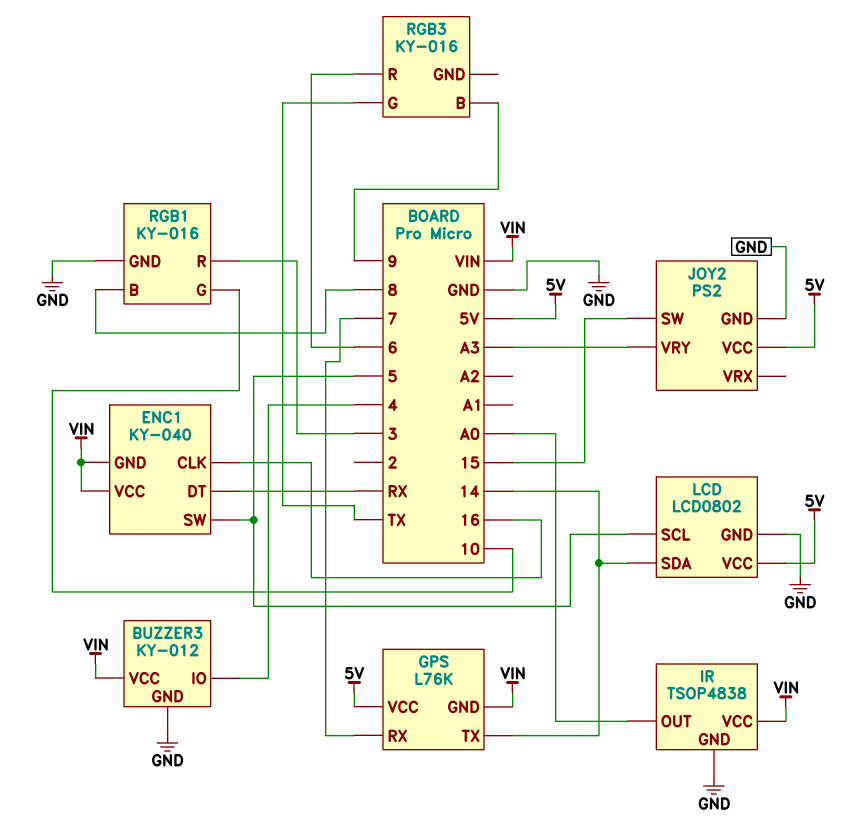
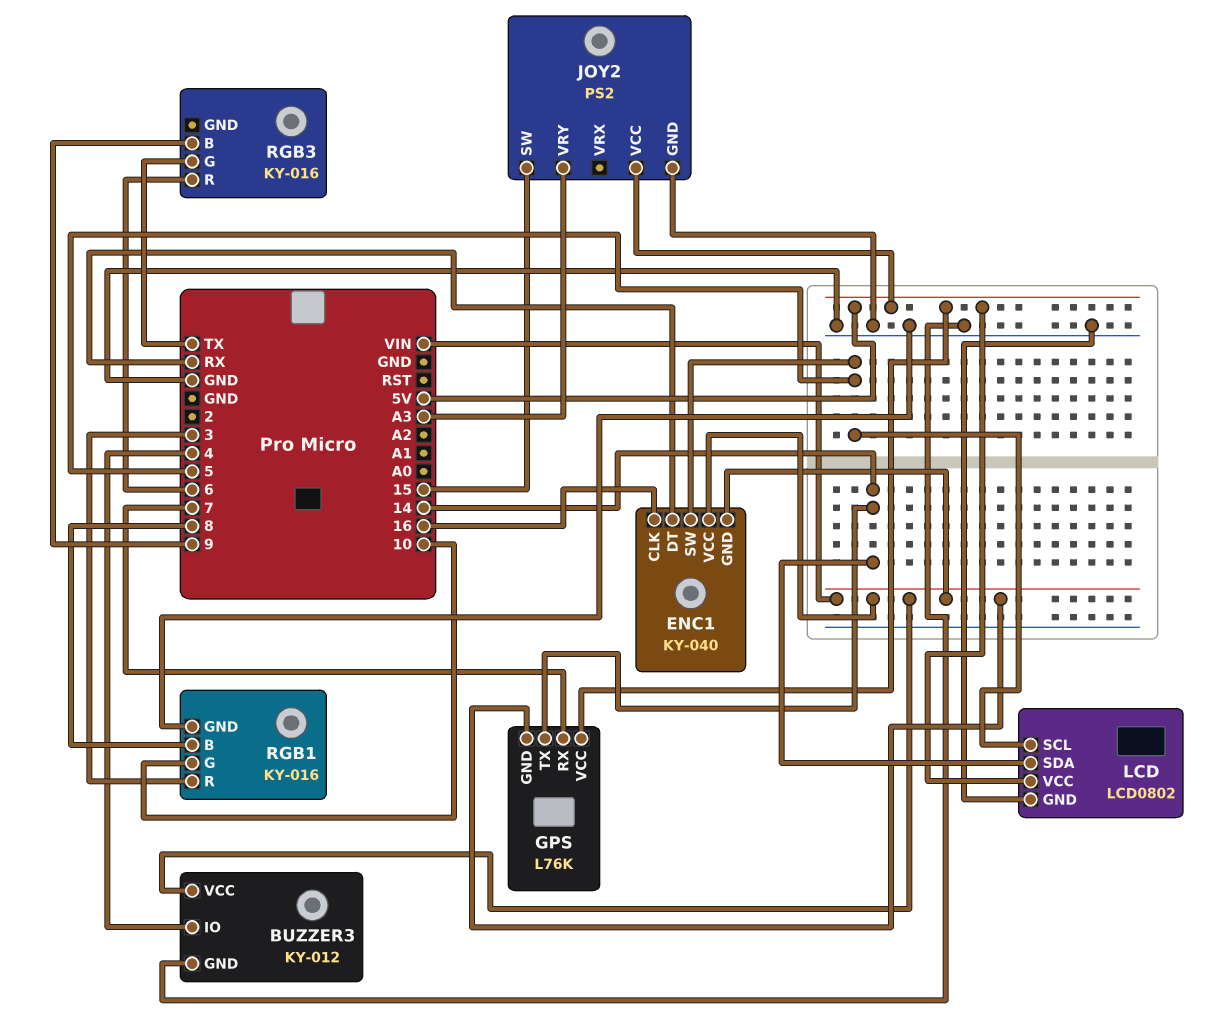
IR: TSOP4838 -> none
IR pin GND: GND -> none
IR pin OUT: A0 -> none
IR pin VCC: VIN -> none

